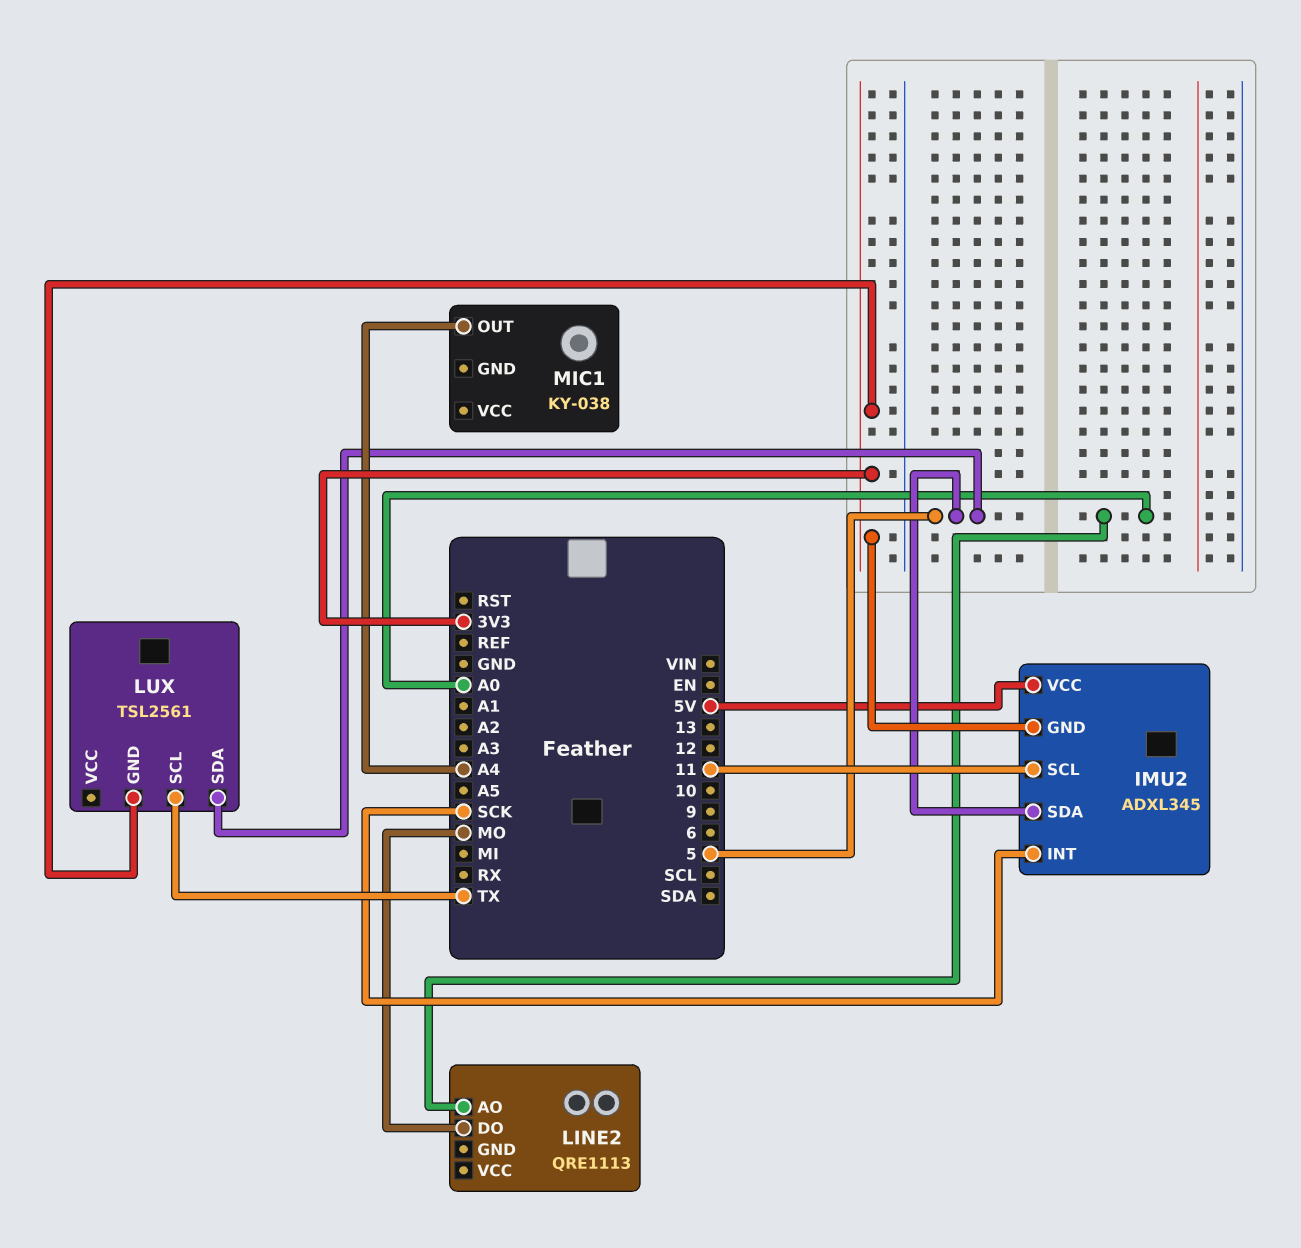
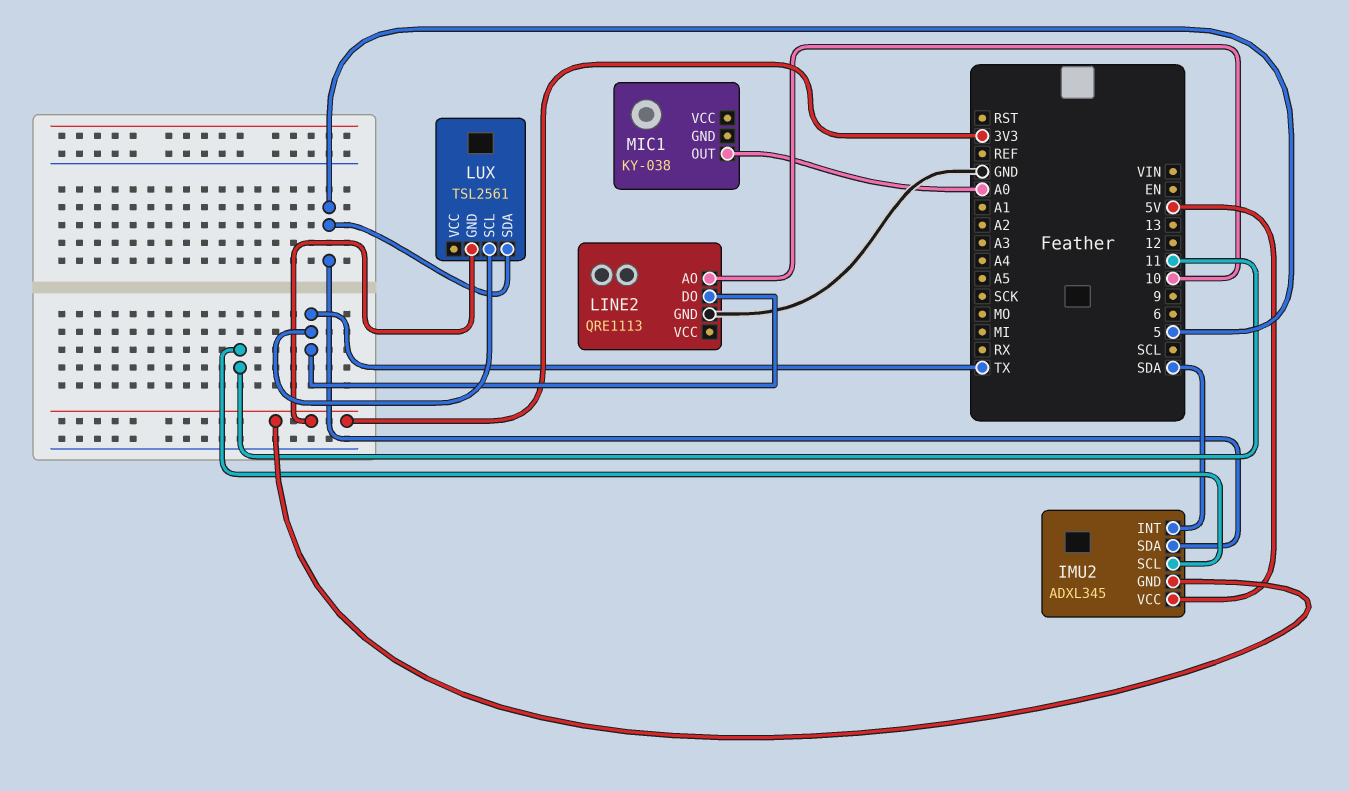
IMU2 pin INT: SCK -> SDA
LINE2 pin AO: A0 -> 10
LINE2 pin DO: MO -> TX
LINE2 pin GND: none -> GND
MIC1 pin OUT: A4 -> A0

